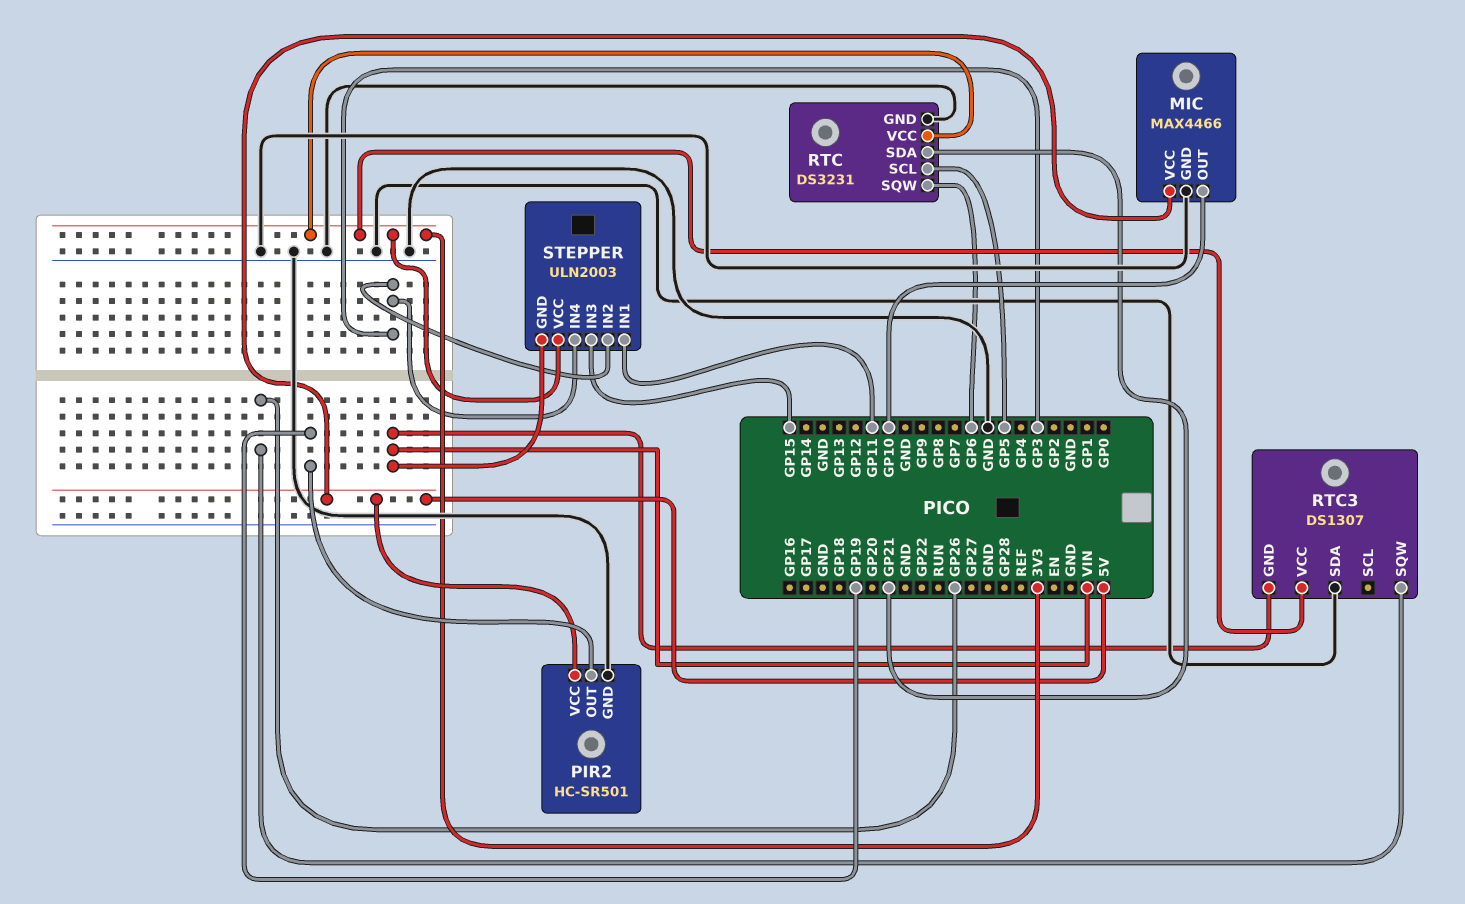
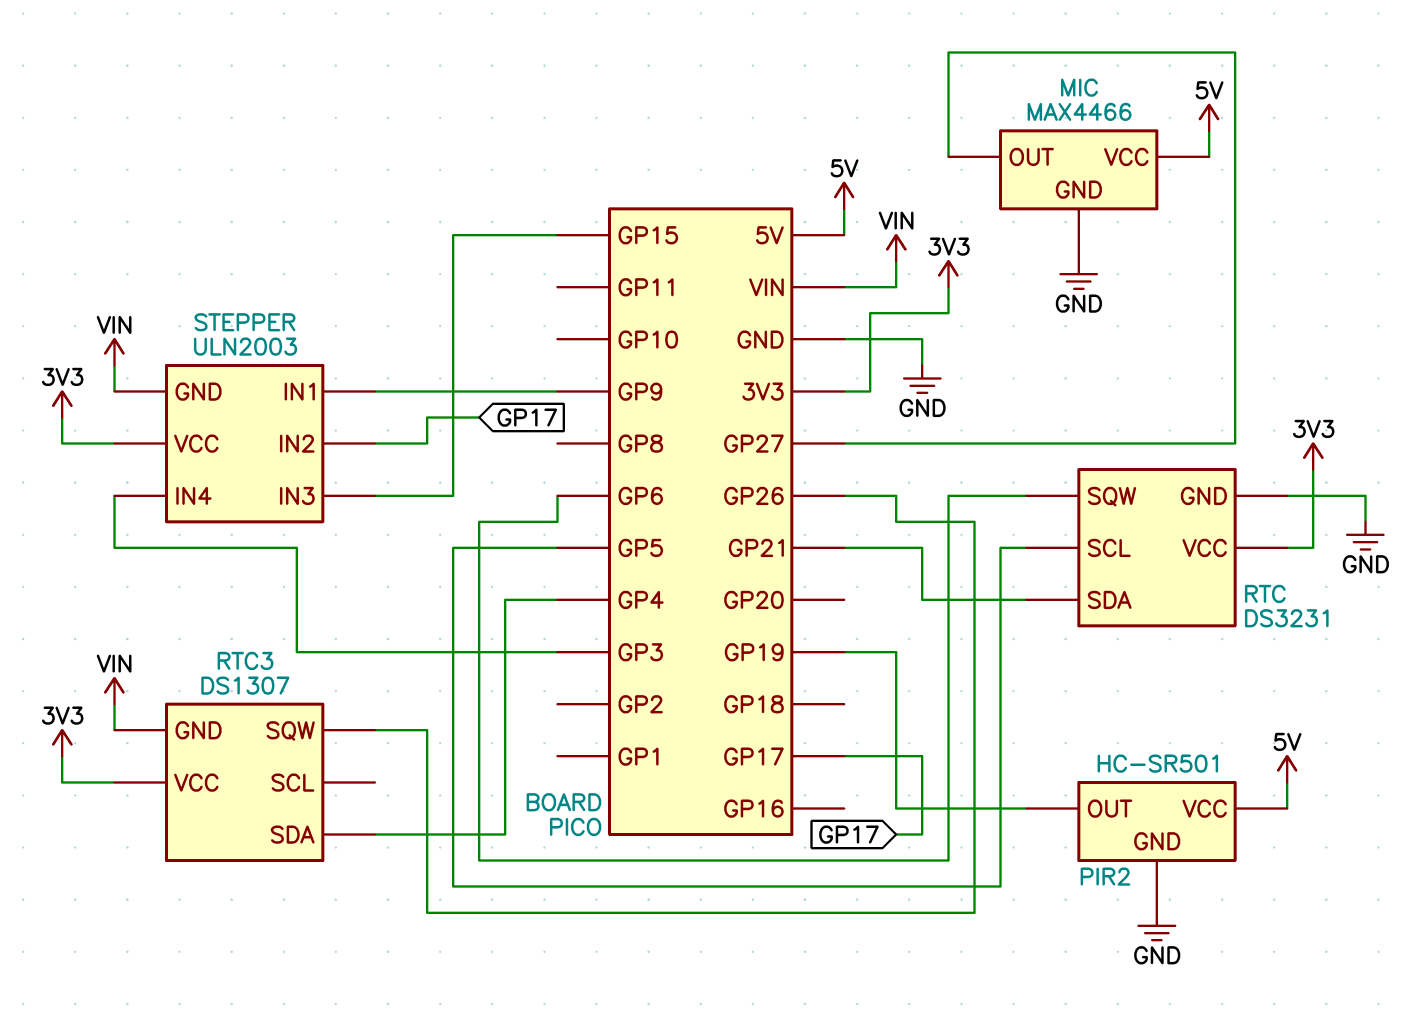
MIC pin OUT: GP10 -> GP27
RTC3 pin SDA: GND -> GP4
STEPPER pin IN1: GP11 -> GP9
STEPPER pin IN2: GP3 -> GP17

